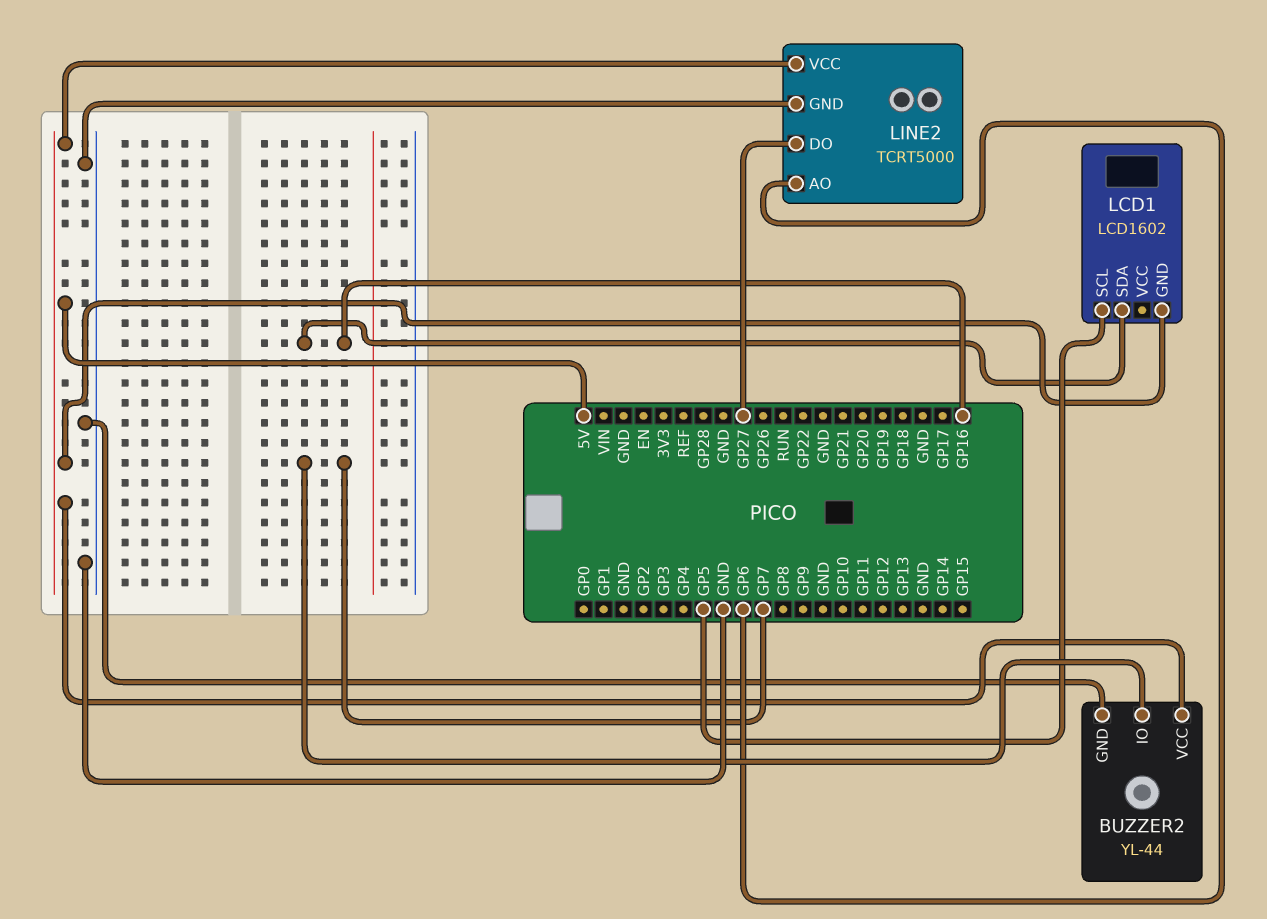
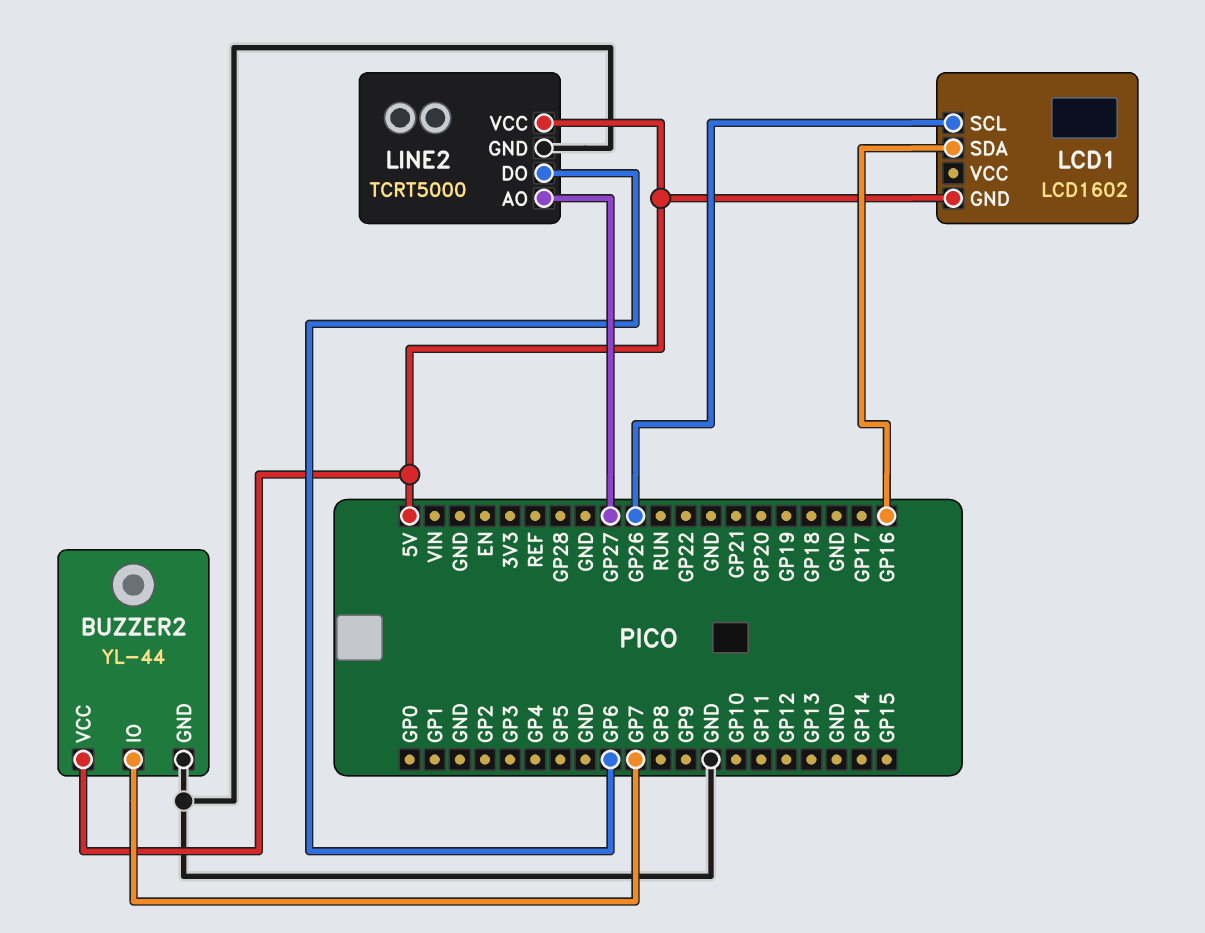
LCD1 pin SCL: GP5 -> GP26
LINE2 pin AO: GP6 -> GP27
LINE2 pin DO: GP27 -> GP6

